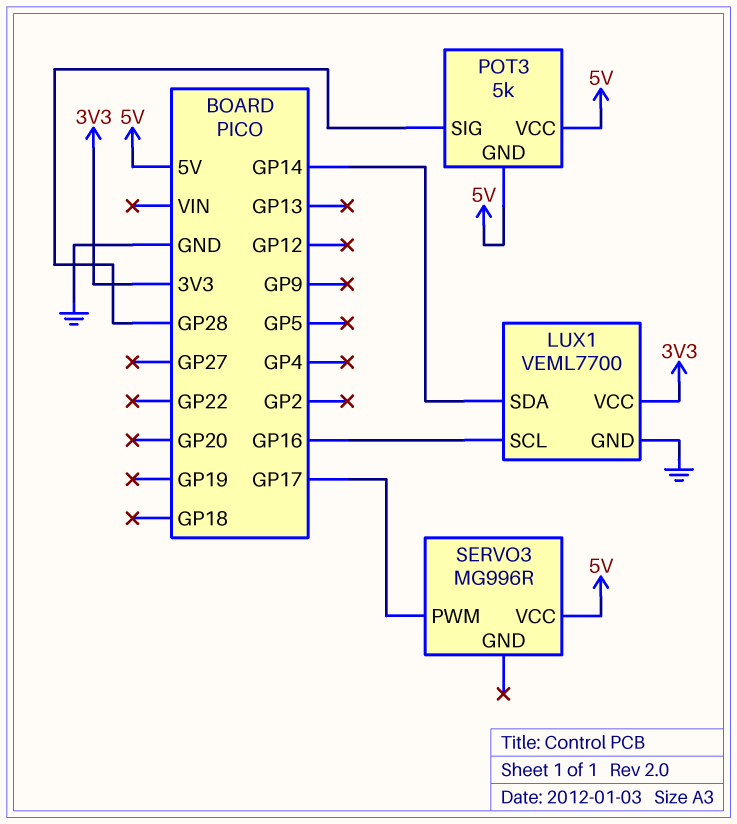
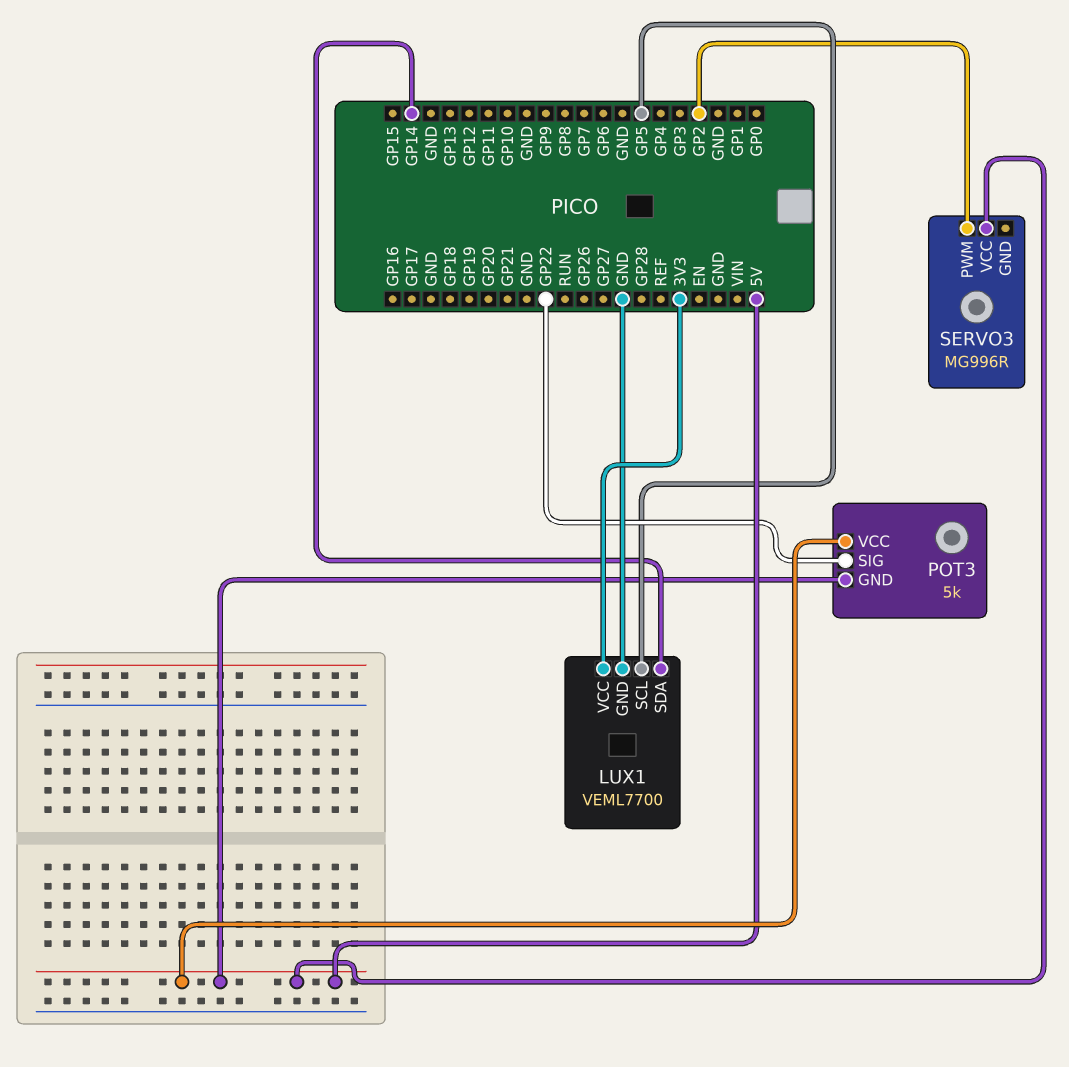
LUX1 pin SCL: GP16 -> GP5
POT3 pin SIG: GP28 -> GP22
SERVO3 pin PWM: GP17 -> GP2

